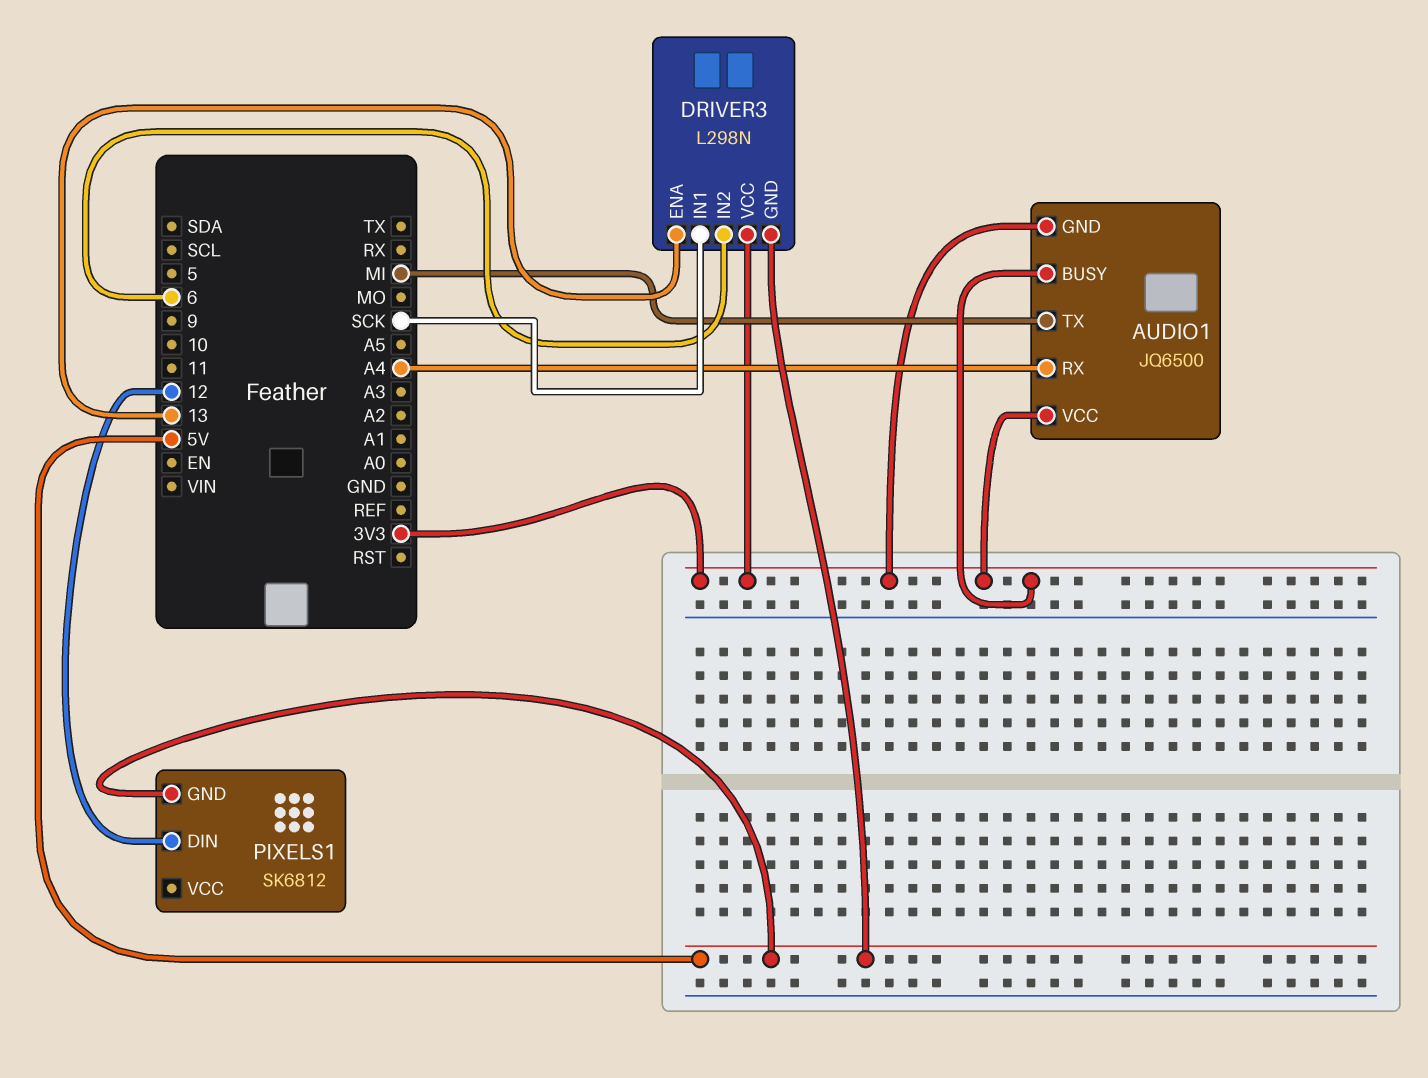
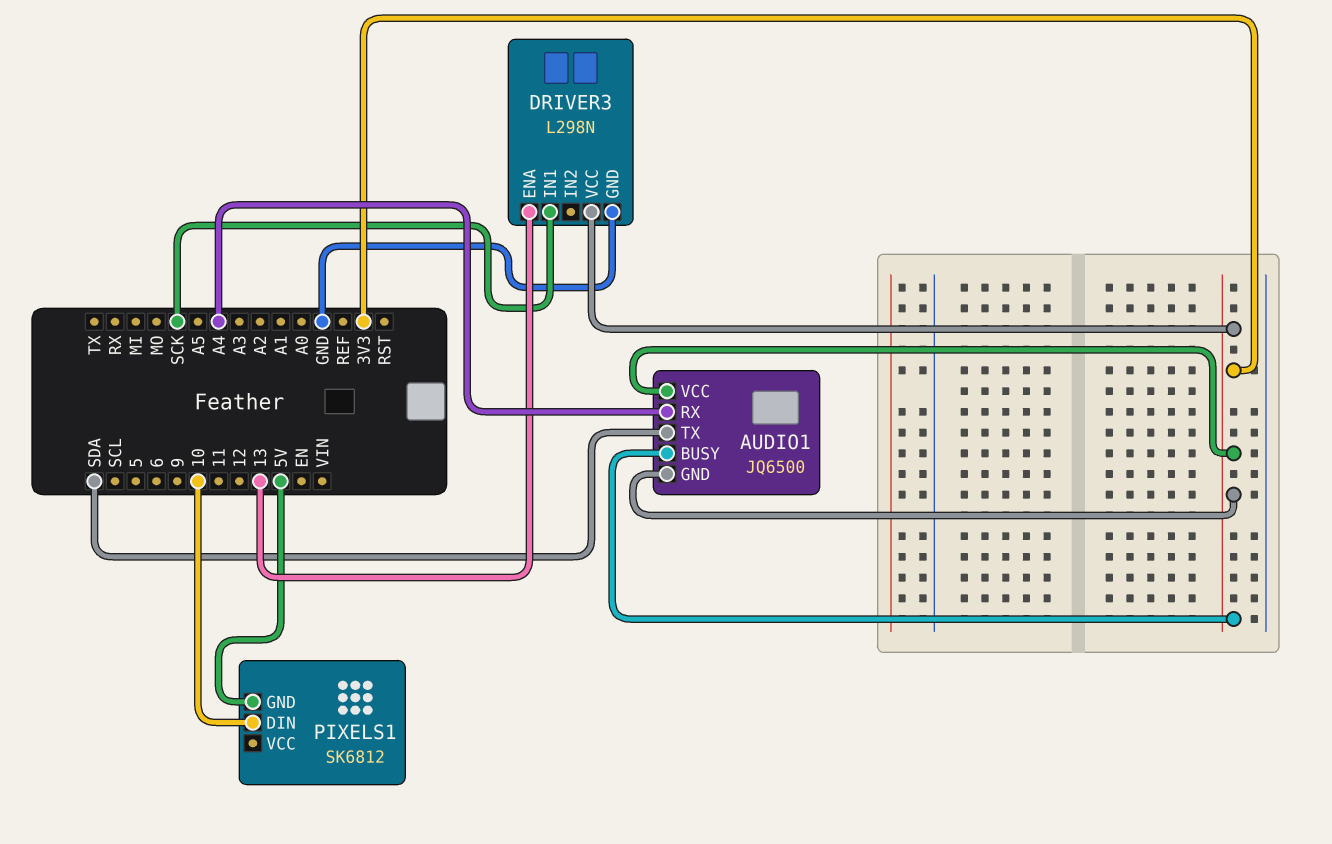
AUDIO1 pin TX: MI -> SDA
DRIVER3 pin GND: 5V -> GND
DRIVER3 pin IN2: 6 -> none
PIXELS1 pin DIN: 12 -> 10

